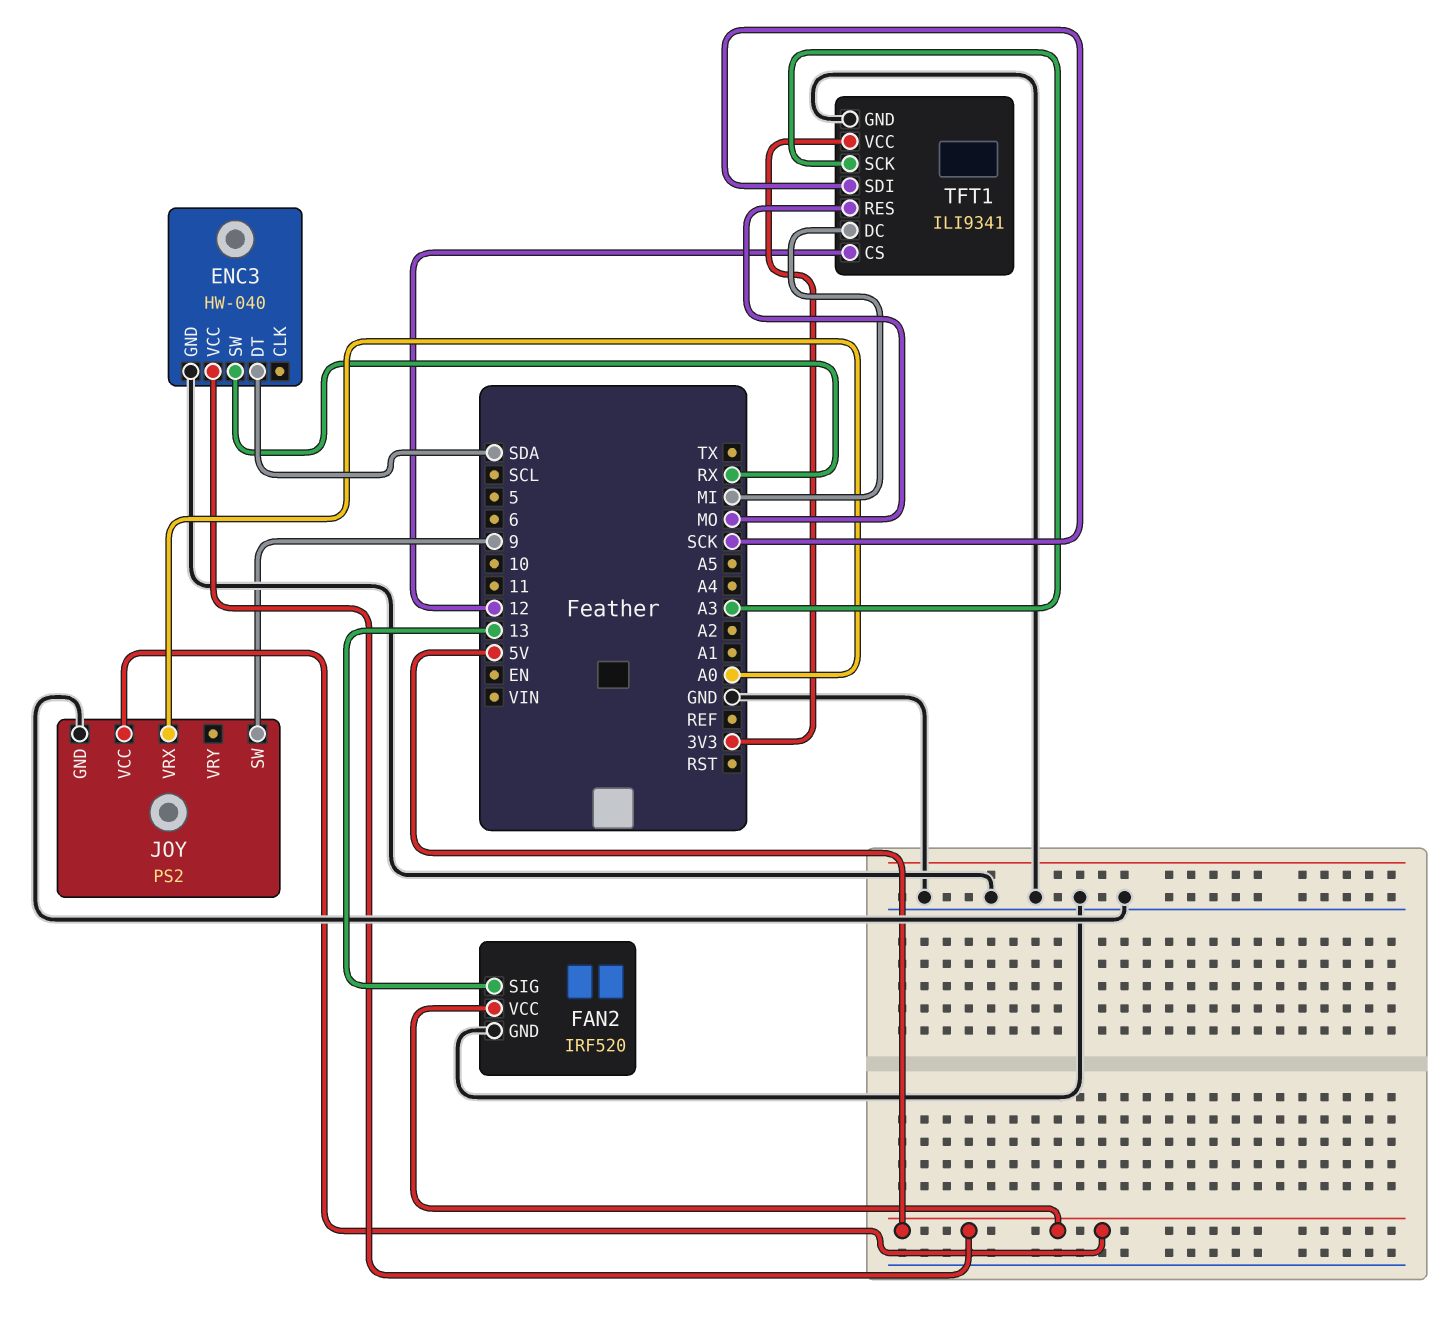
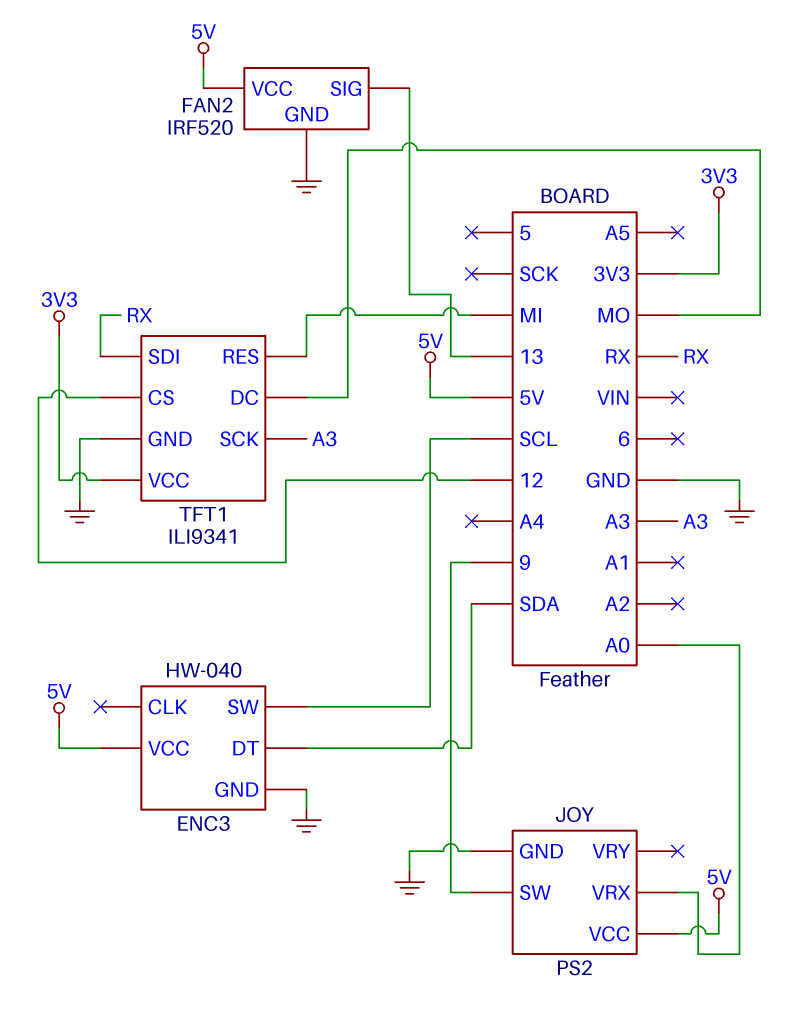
ENC3 pin SW: RX -> SCL
TFT1 pin DC: MI -> MO
TFT1 pin RES: MO -> MI
TFT1 pin SDI: SCK -> RX

